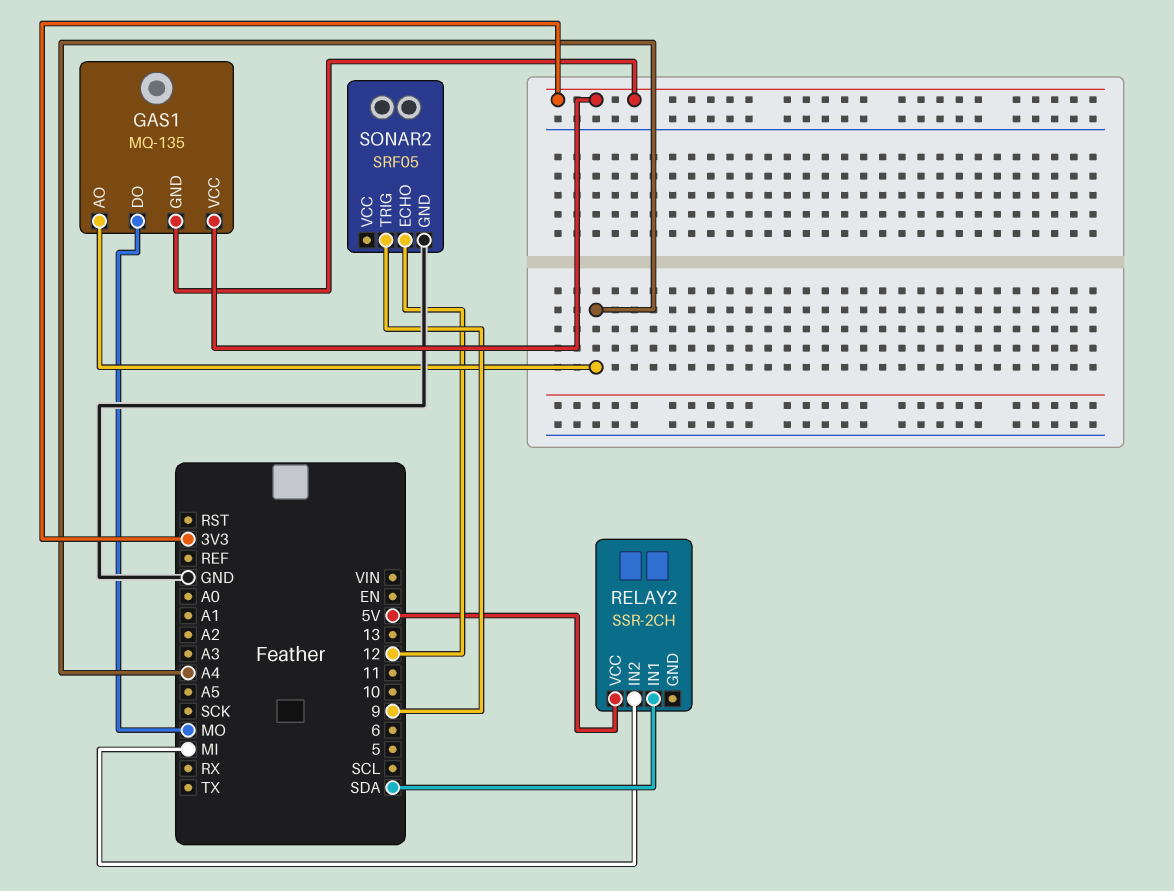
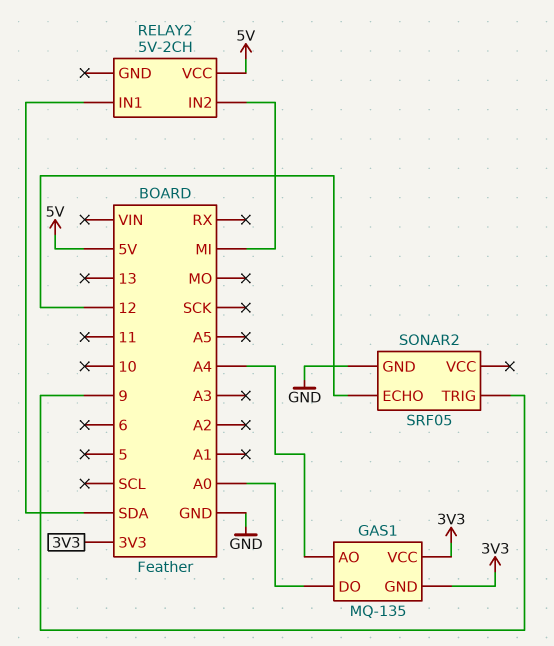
GAS1 pin DO: MO -> A0
RELAY2: SSR-2CH -> 5V-2CH

